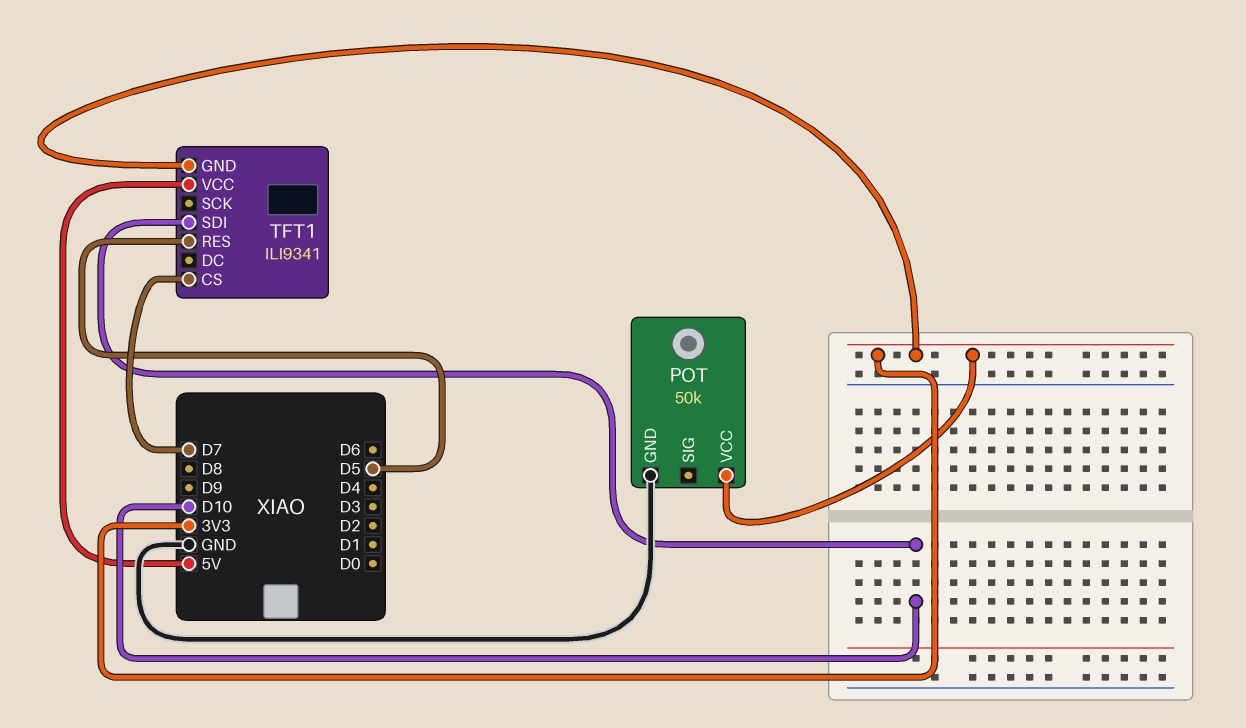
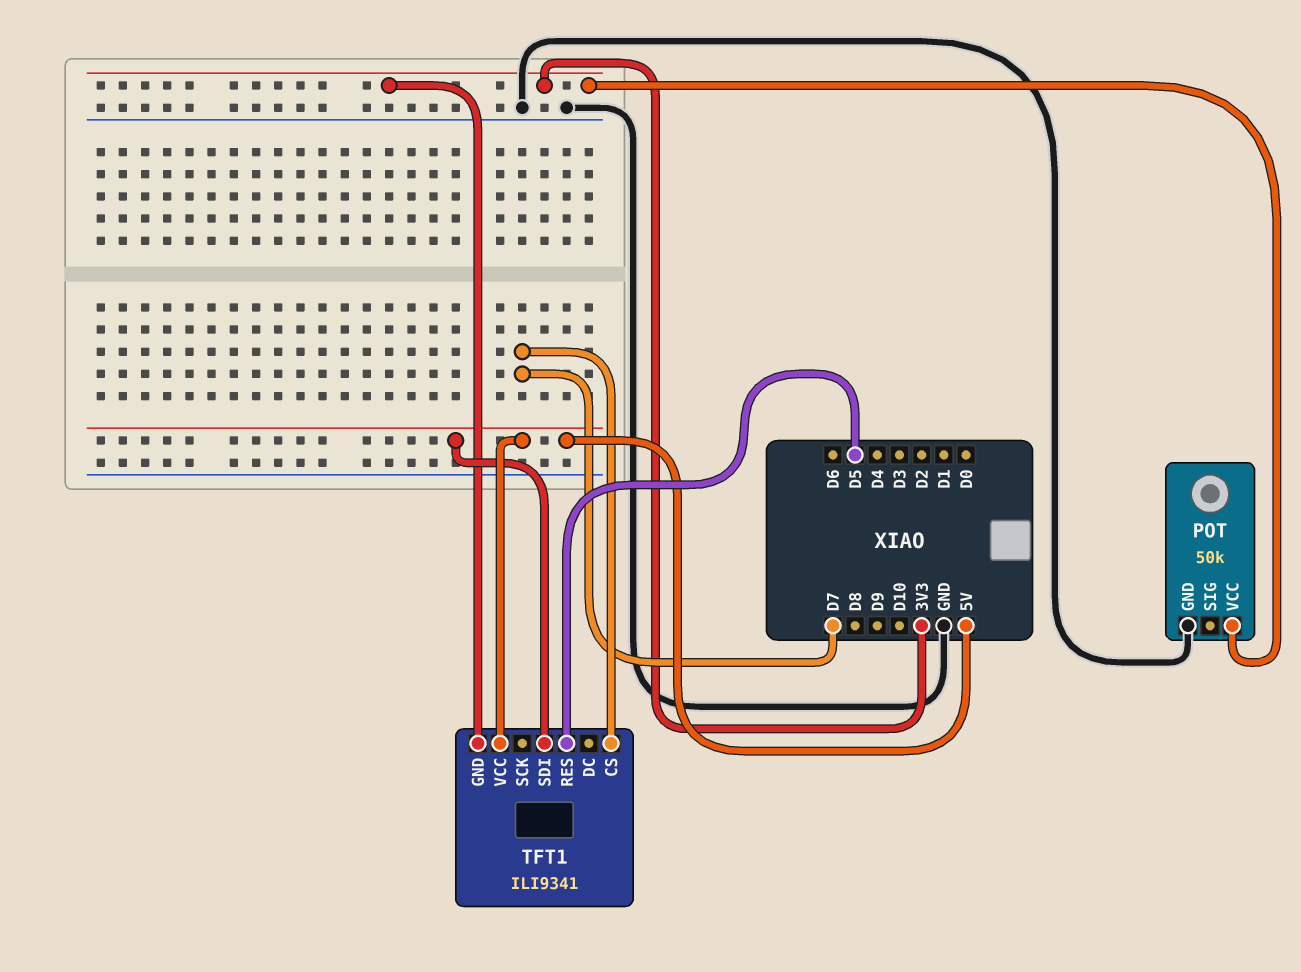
TFT1 pin SDI: D10 -> 5V

